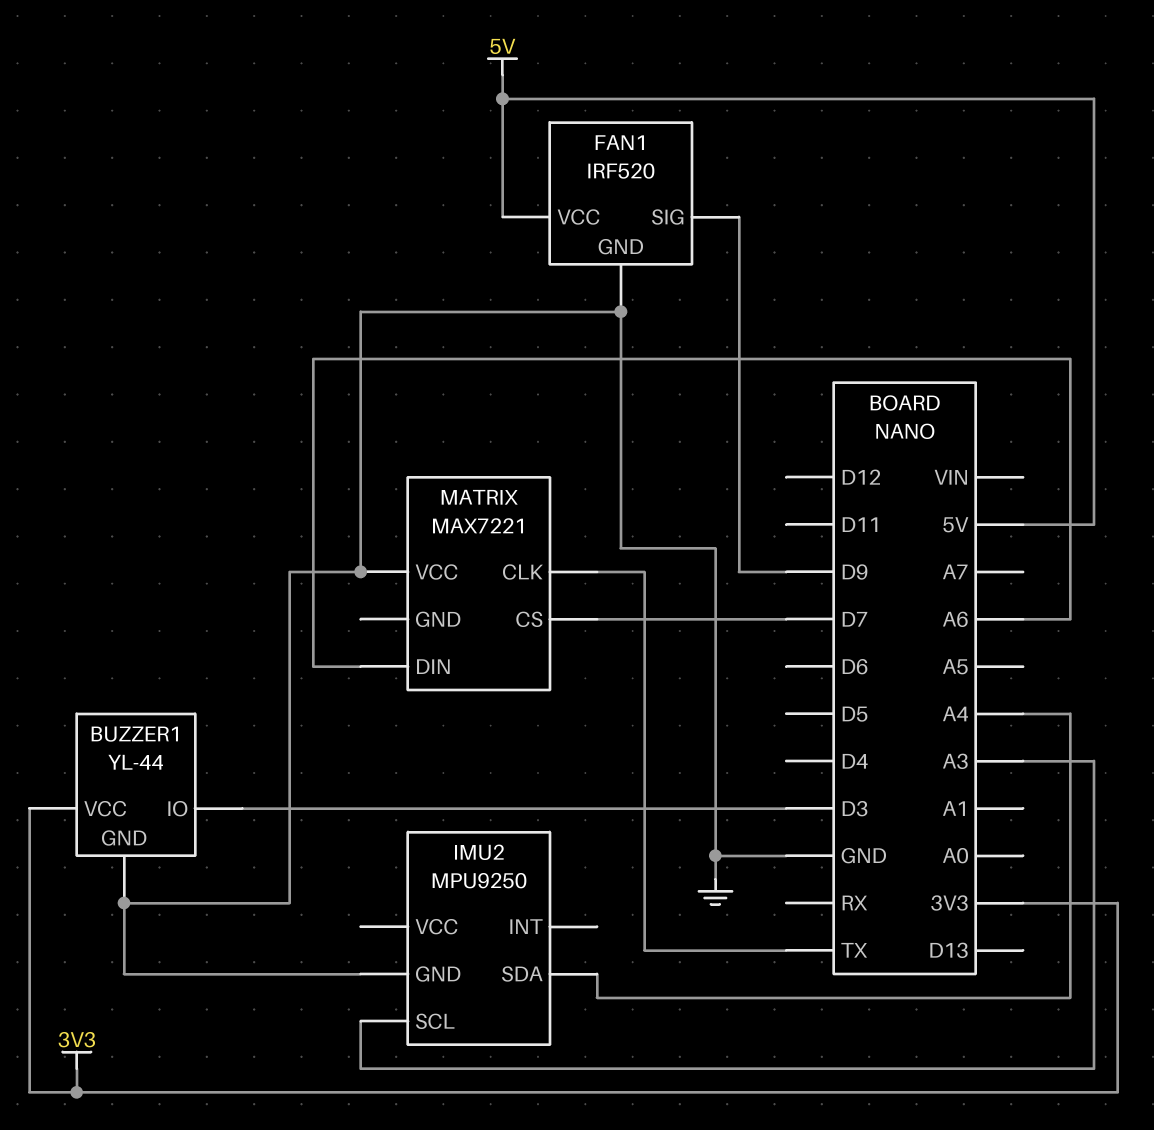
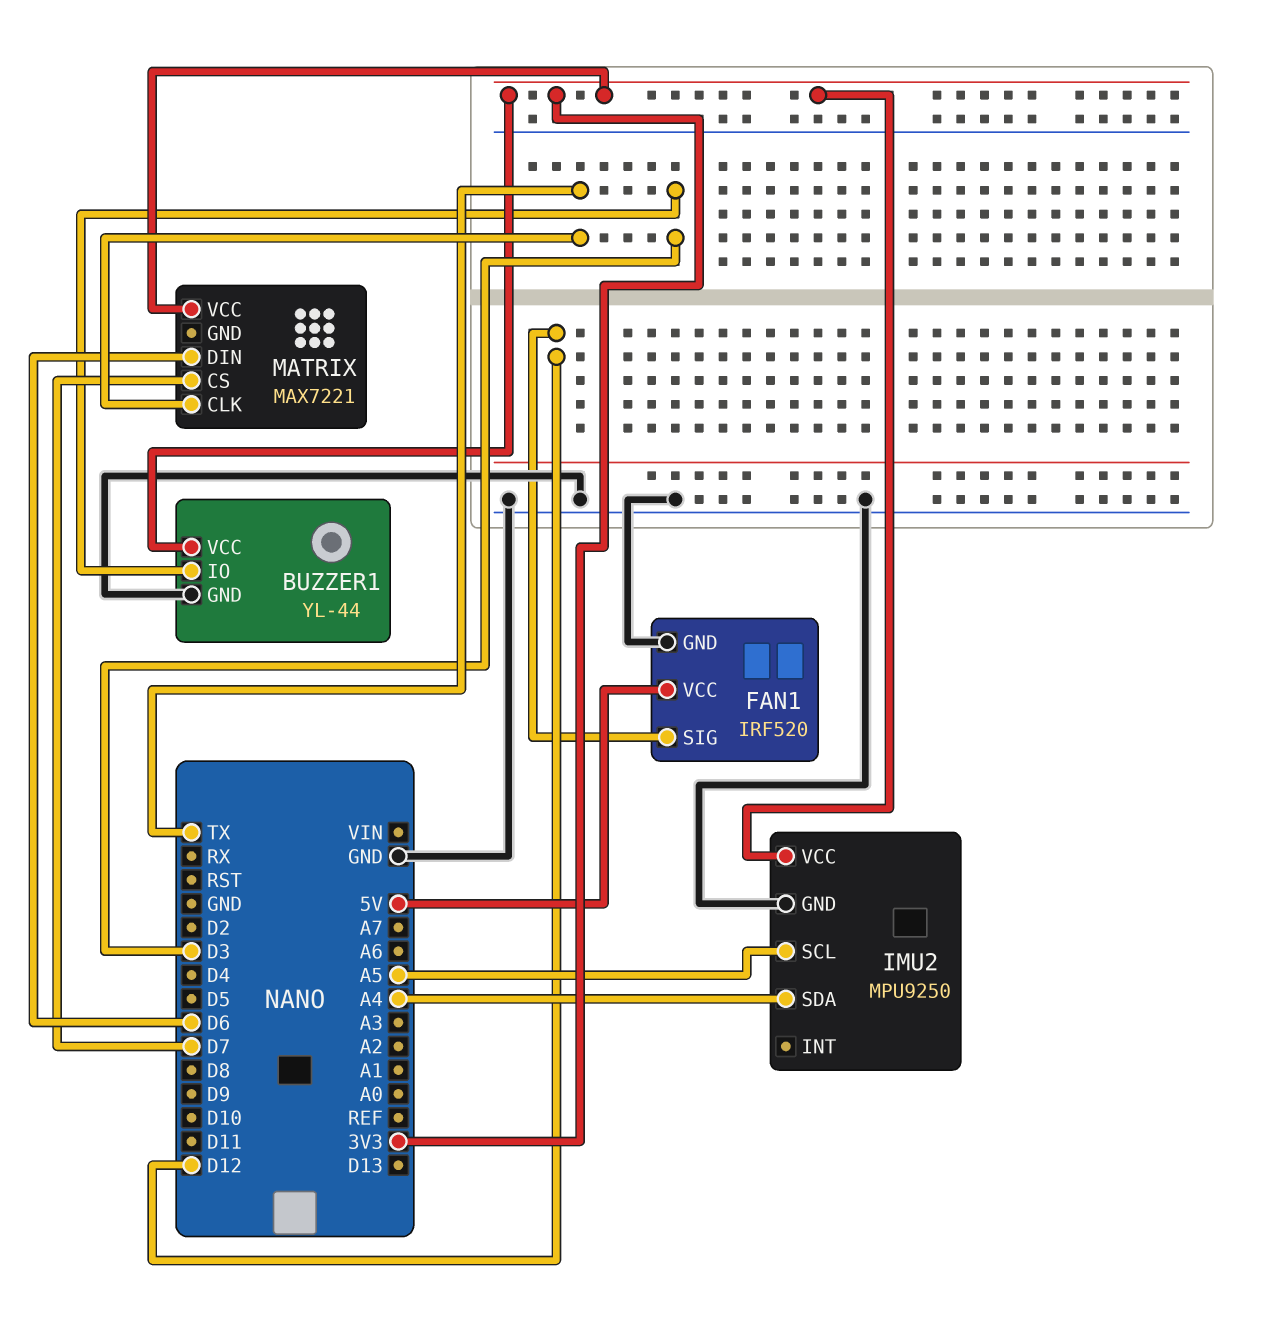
FAN1 pin SIG: D9 -> D12
IMU2 pin SCL: A3 -> A5
IMU2 pin VCC: none -> 3V3
MATRIX pin DIN: A6 -> D6
MATRIX pin VCC: GND -> 3V3

